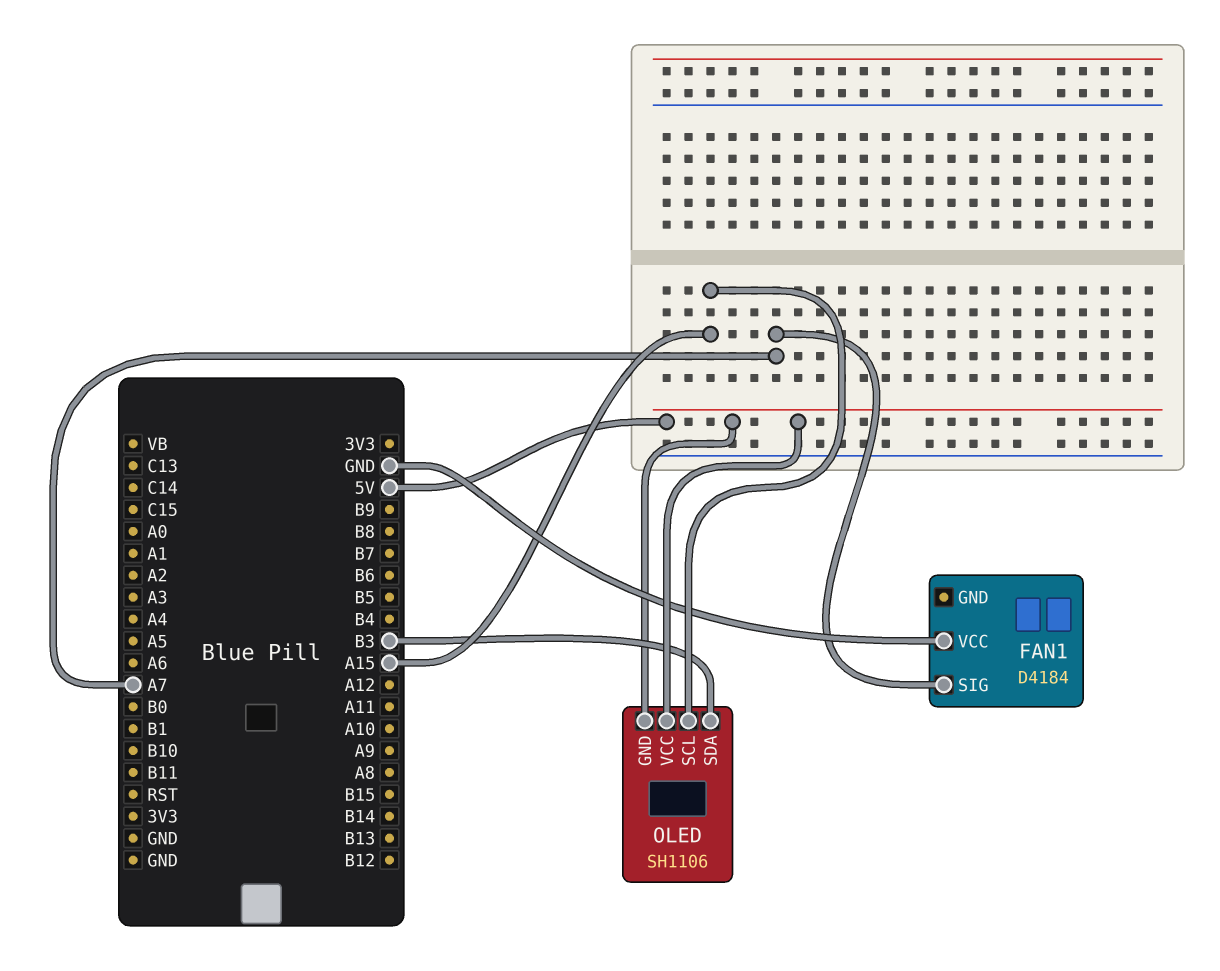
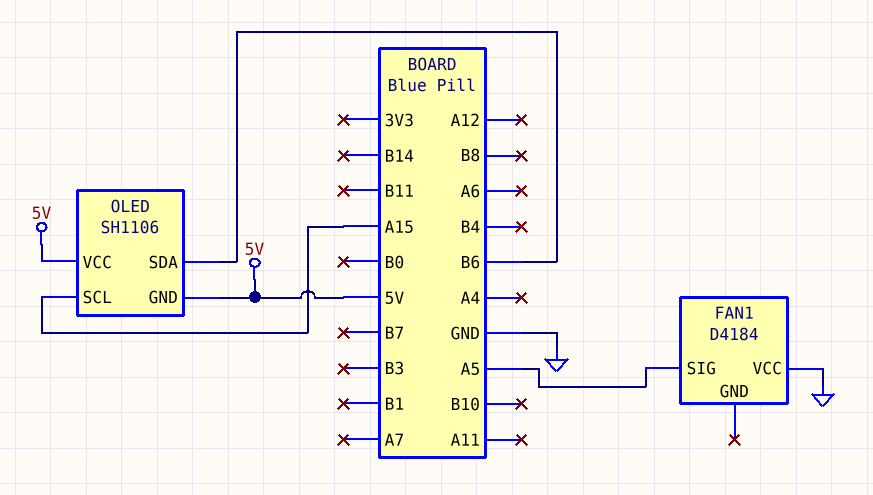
FAN1 pin SIG: A7 -> A5
OLED pin SDA: B3 -> B6

